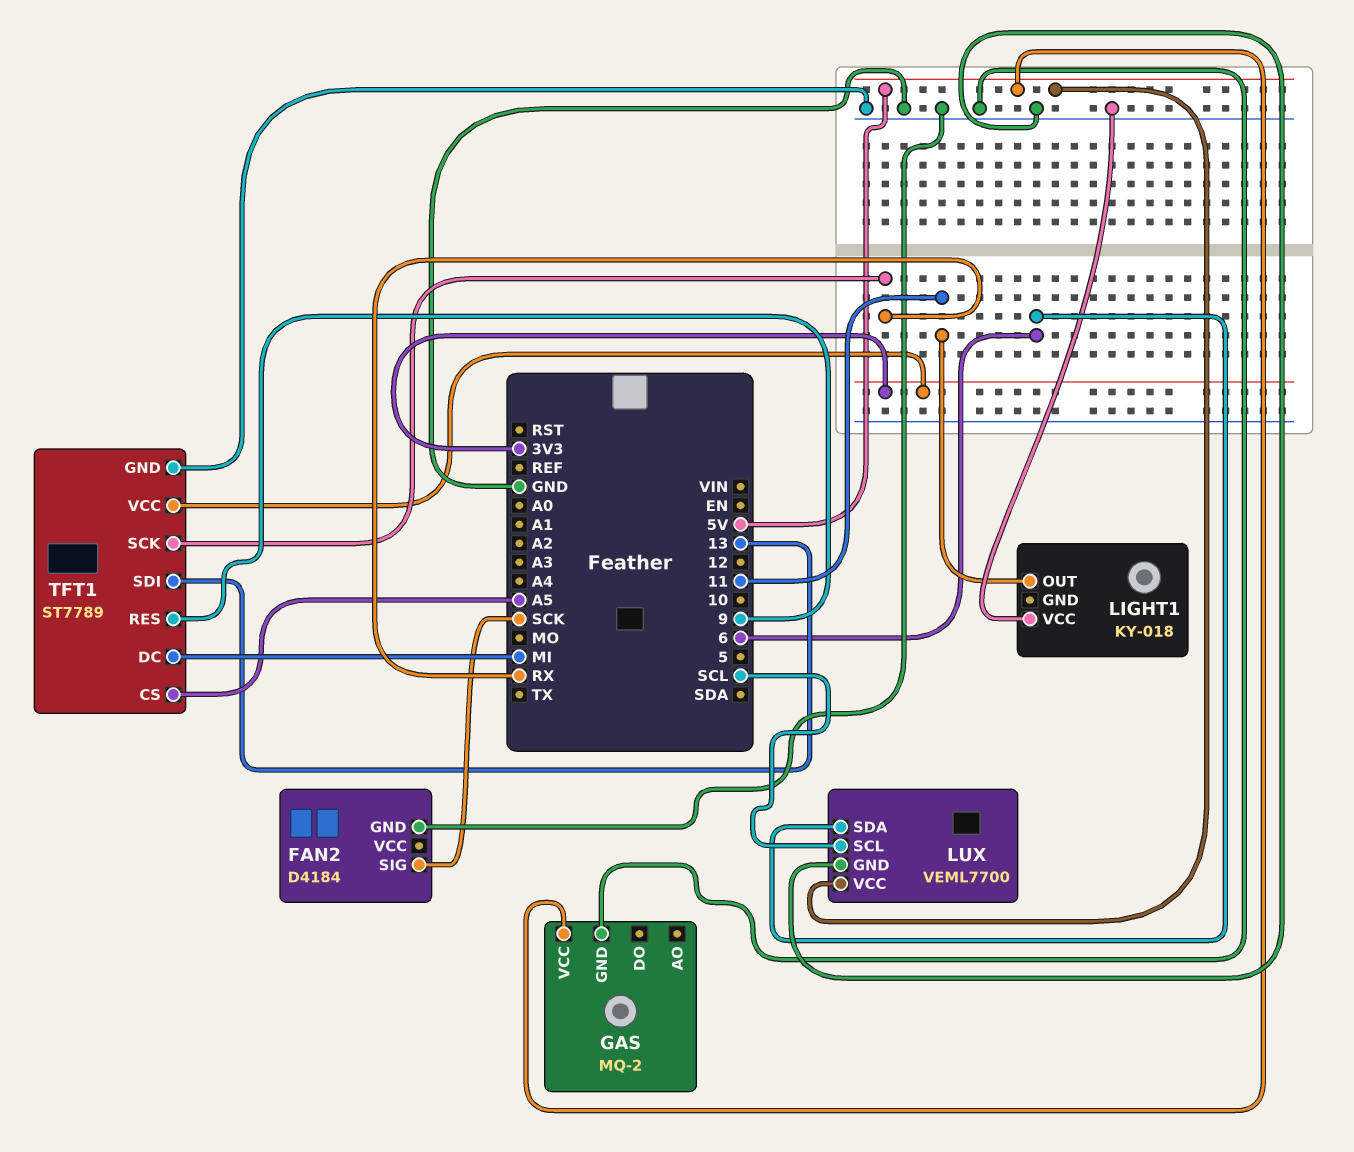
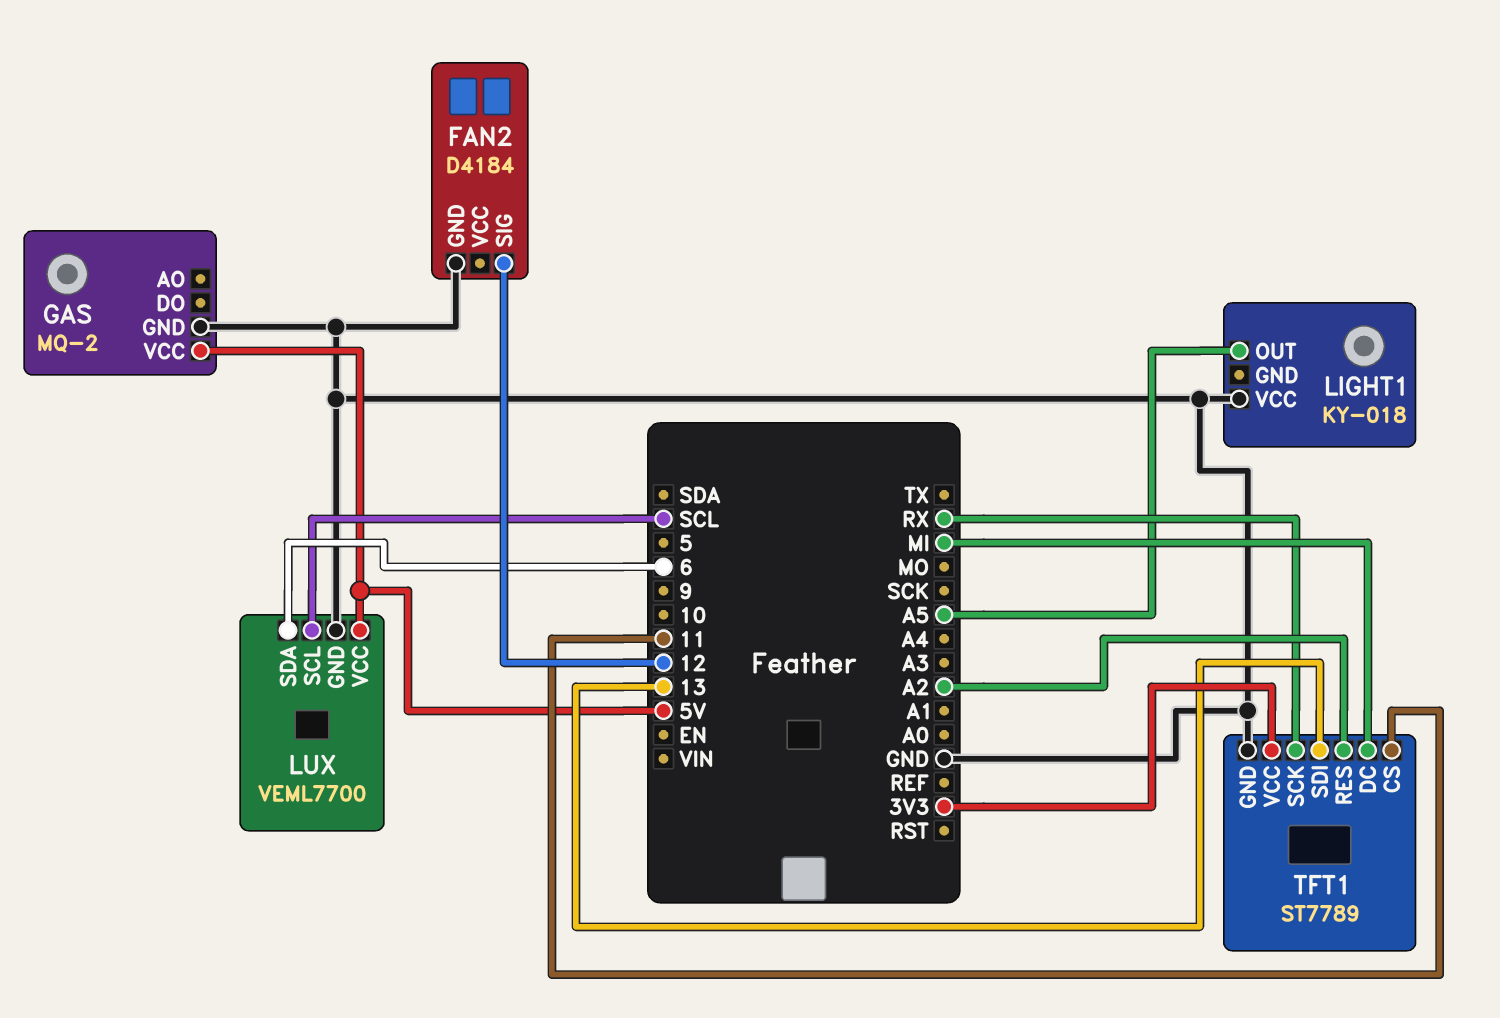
FAN2 pin SIG: SCK -> 12
LIGHT1 pin OUT: 11 -> A5
TFT1 pin CS: A5 -> 11
TFT1 pin RES: 9 -> A2

